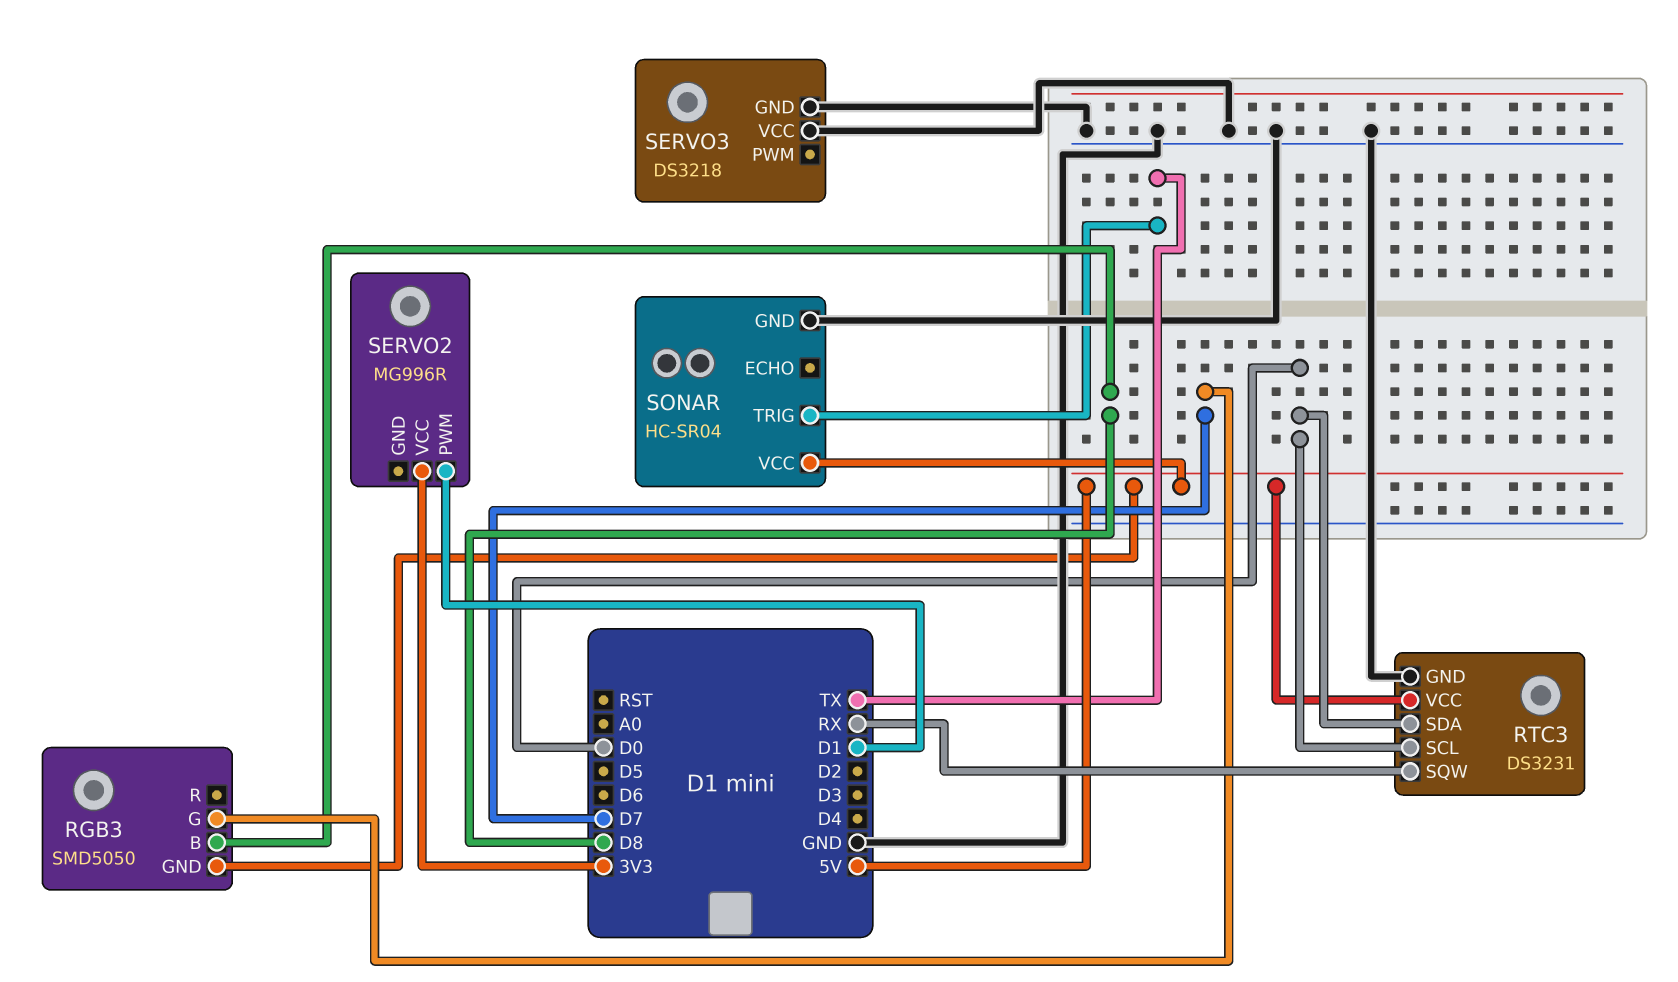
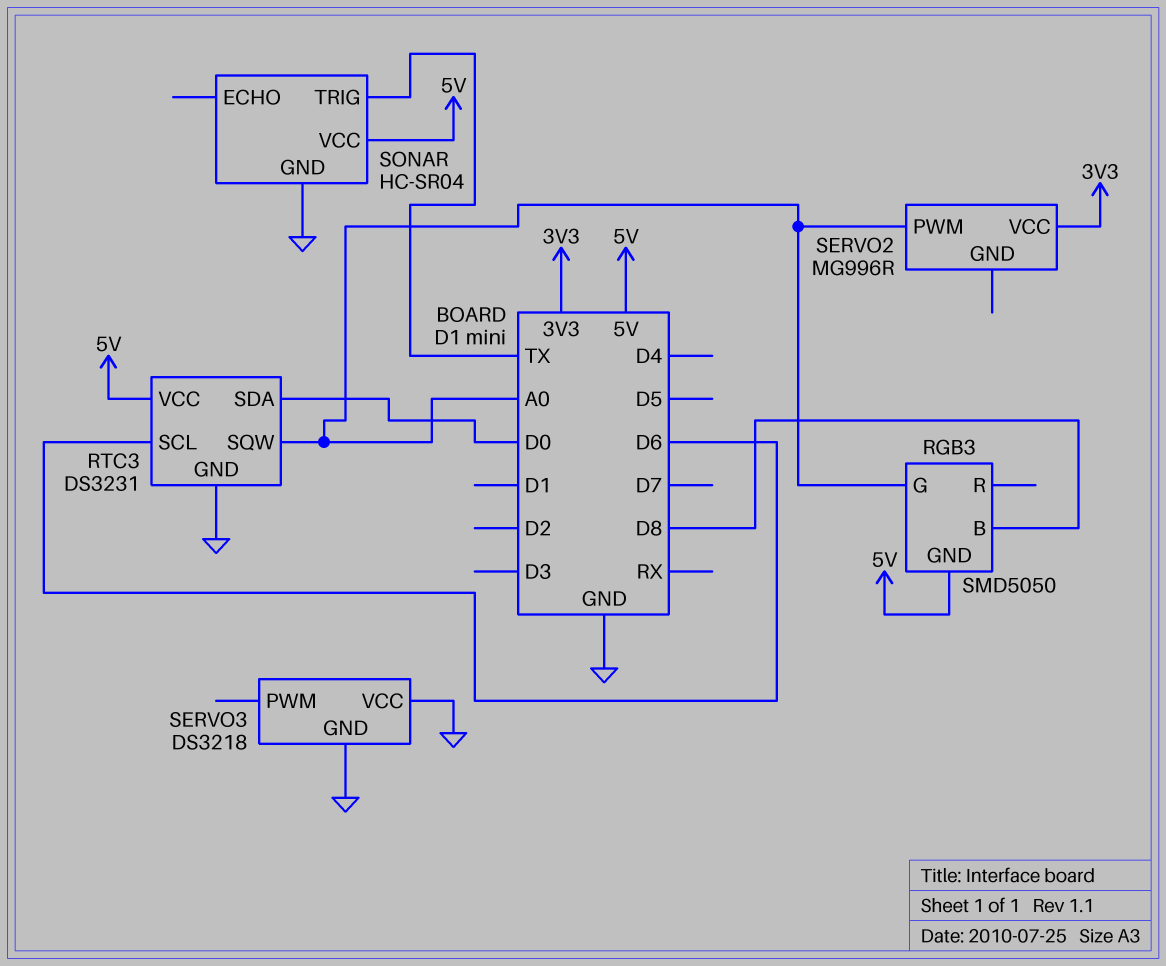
RGB3 pin G: D7 -> A0
RTC3 pin SCL: D0 -> D6
RTC3 pin SQW: RX -> A0
SERVO2 pin PWM: D1 -> A0

